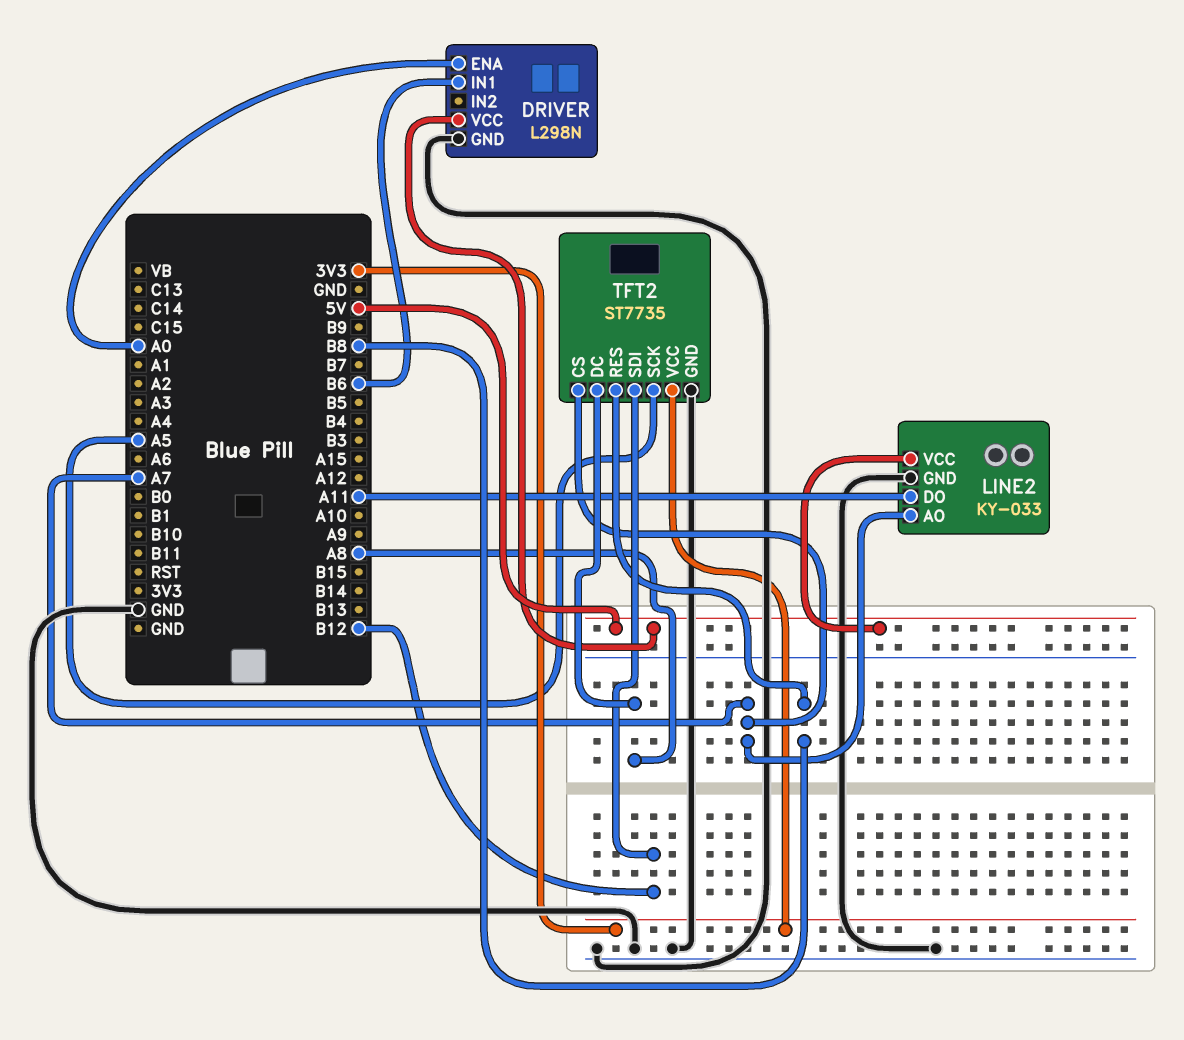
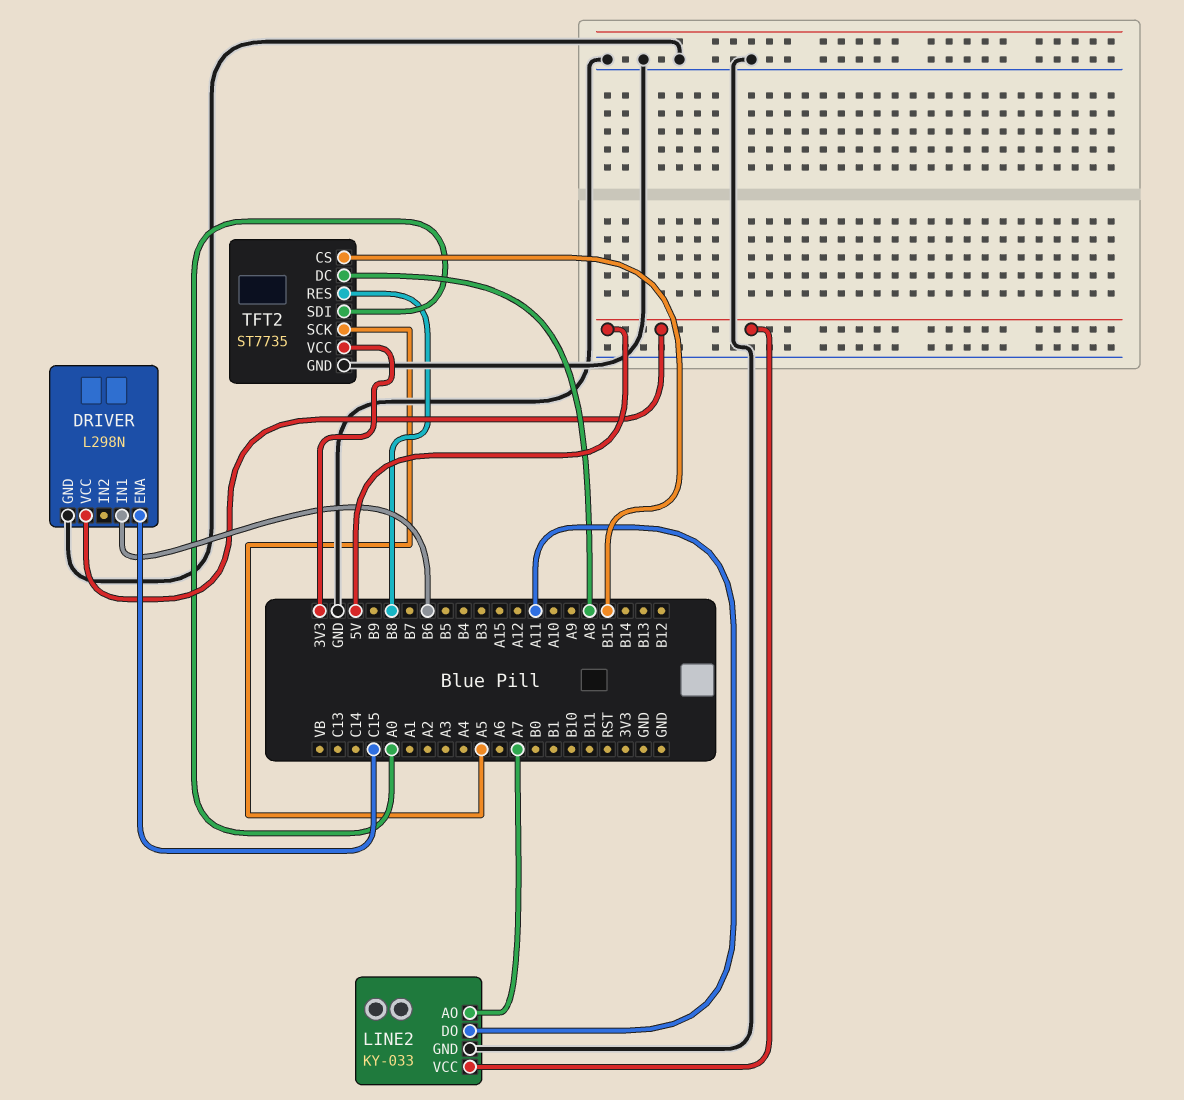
DRIVER pin ENA: A0 -> C15
TFT2 pin CS: A7 -> B15
TFT2 pin SDI: B12 -> A0

